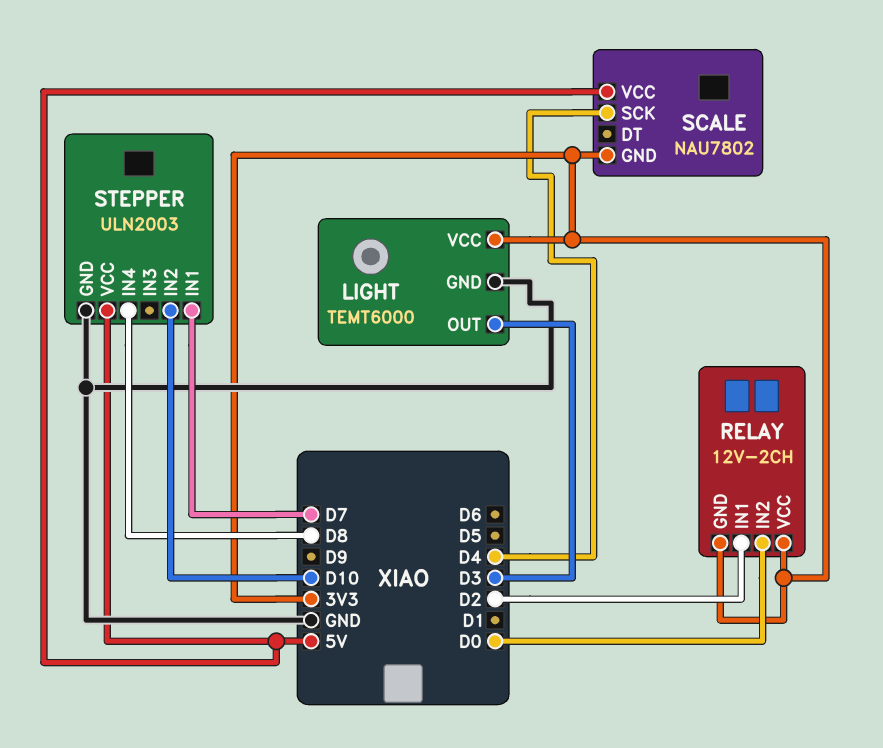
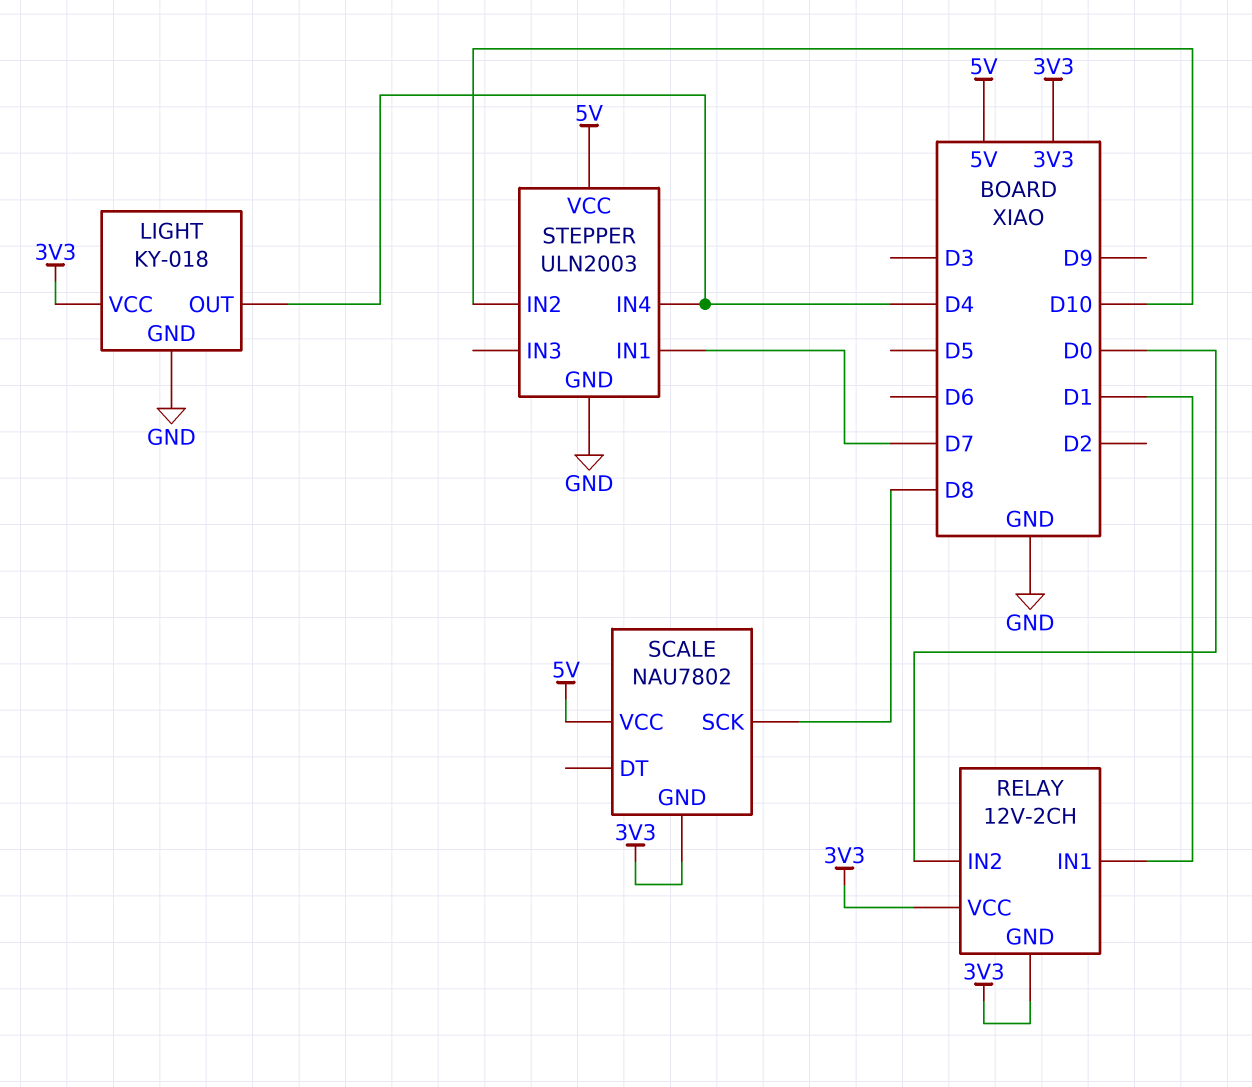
LIGHT: TEMT6000 -> KY-018
LIGHT pin OUT: D3 -> D4
RELAY pin IN1: D2 -> D1
SCALE pin SCK: D4 -> D8
STEPPER pin IN4: D8 -> D4

